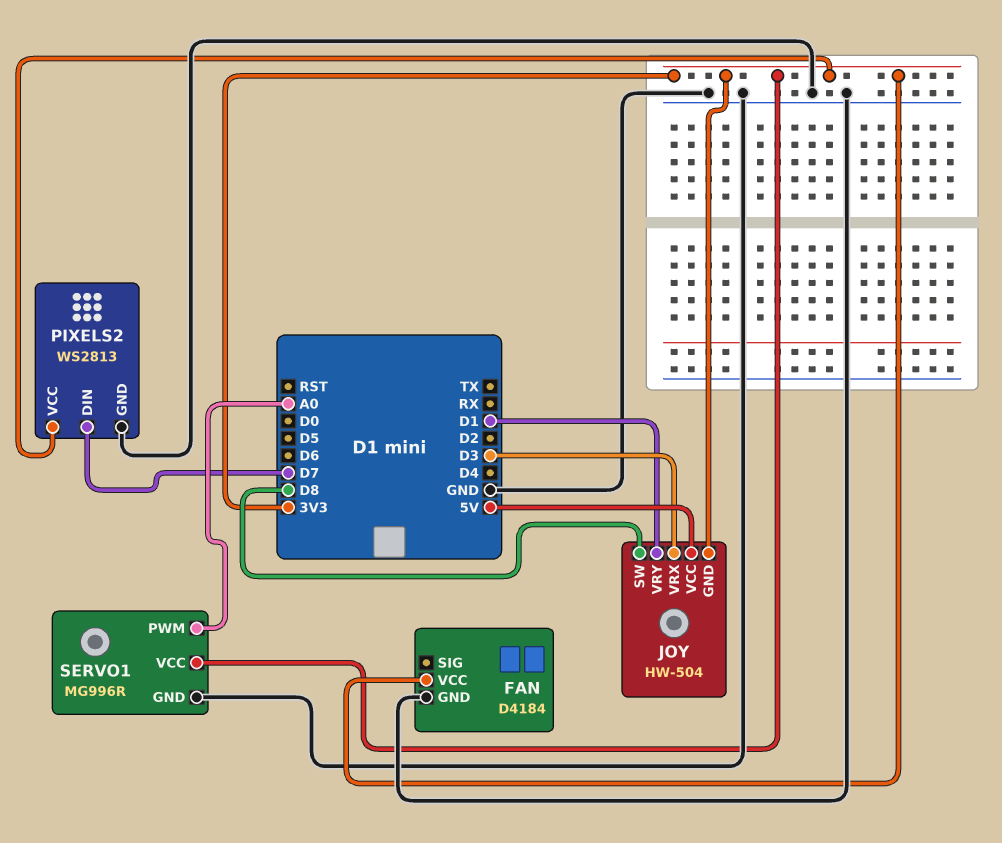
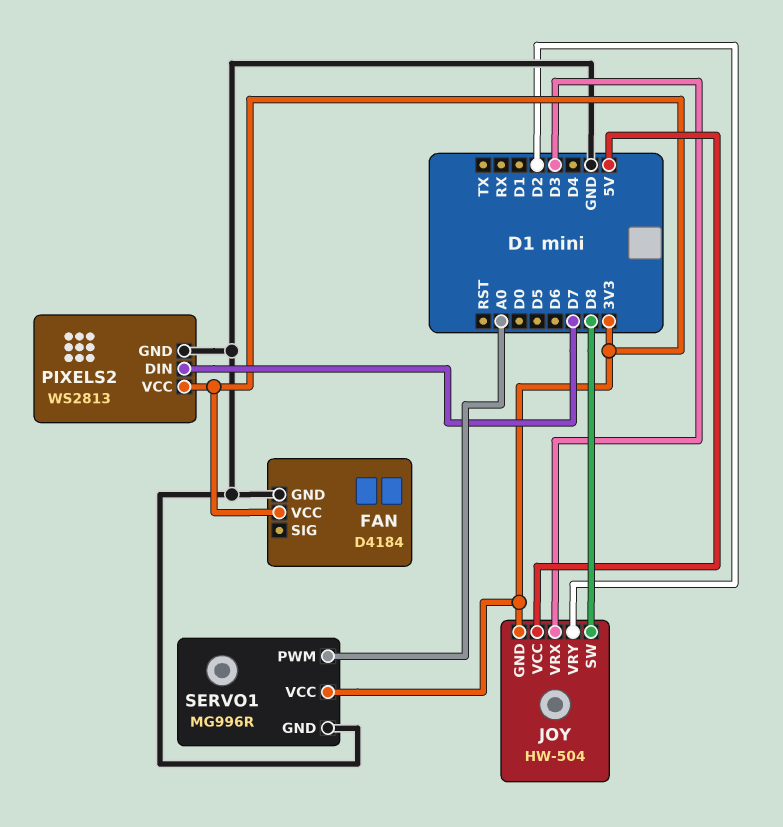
JOY pin VRY: D1 -> D2

